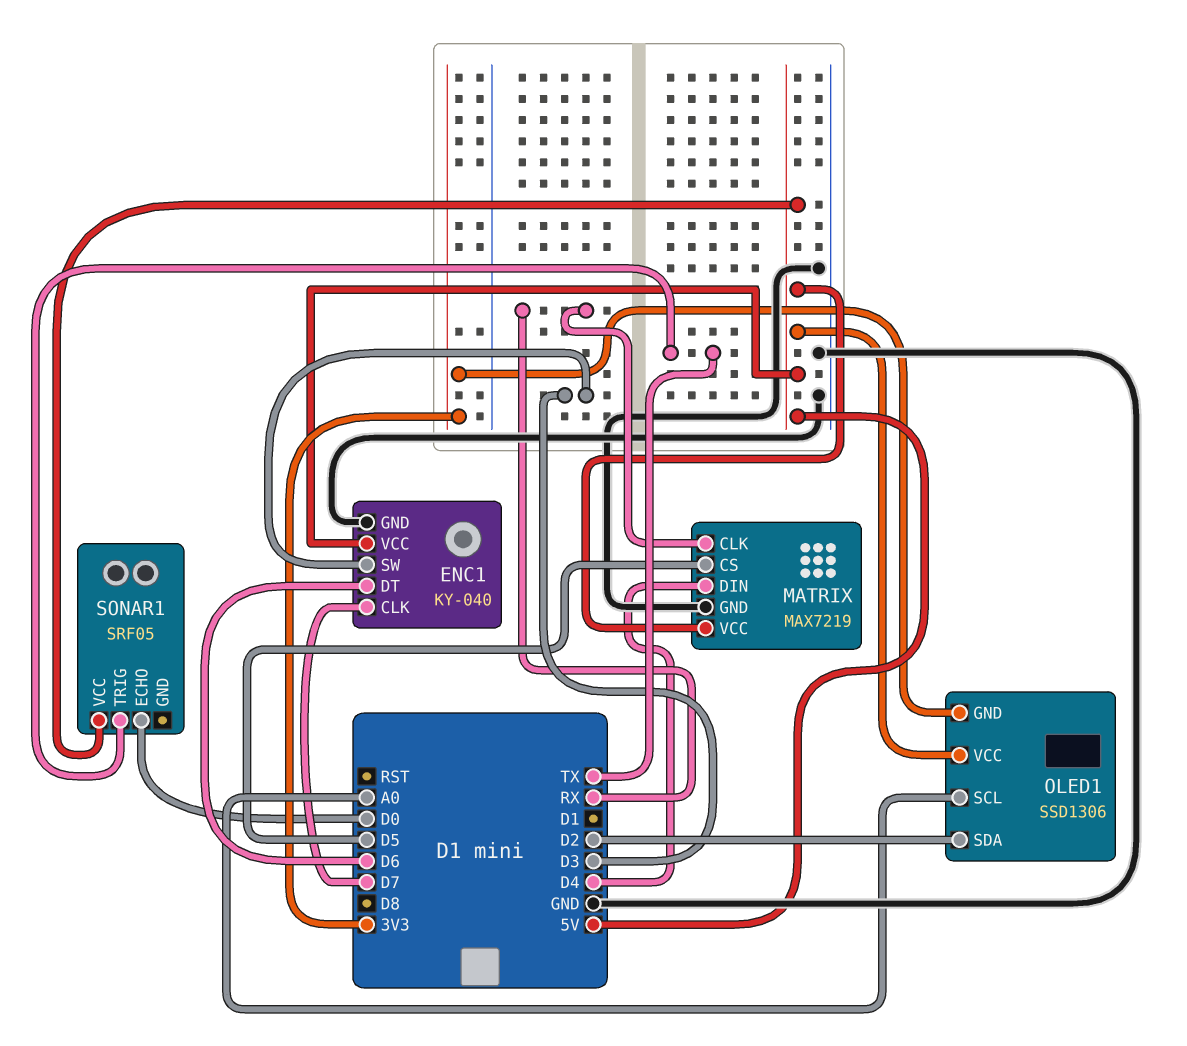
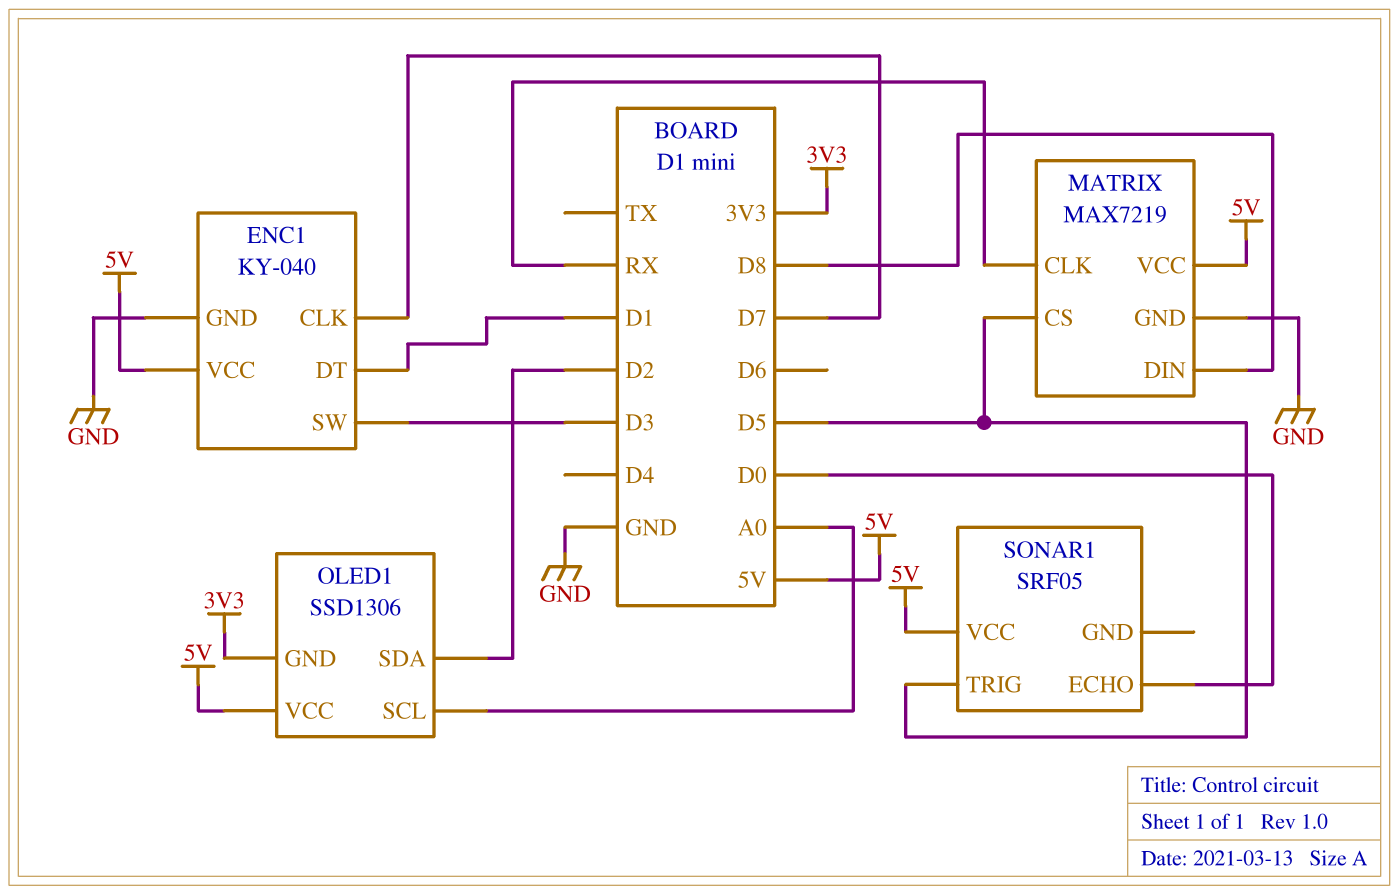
ENC1 pin DT: D6 -> D1
MATRIX pin DIN: D4 -> D8
SONAR1 pin TRIG: TX -> D5

